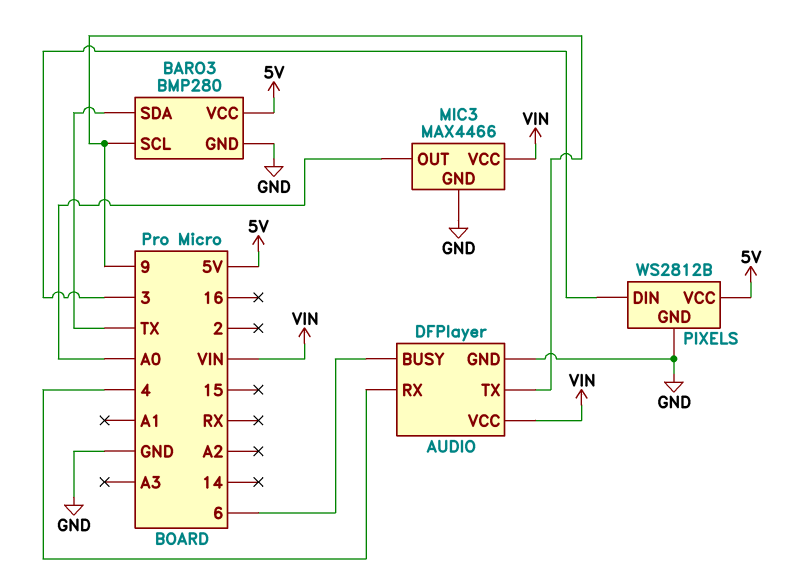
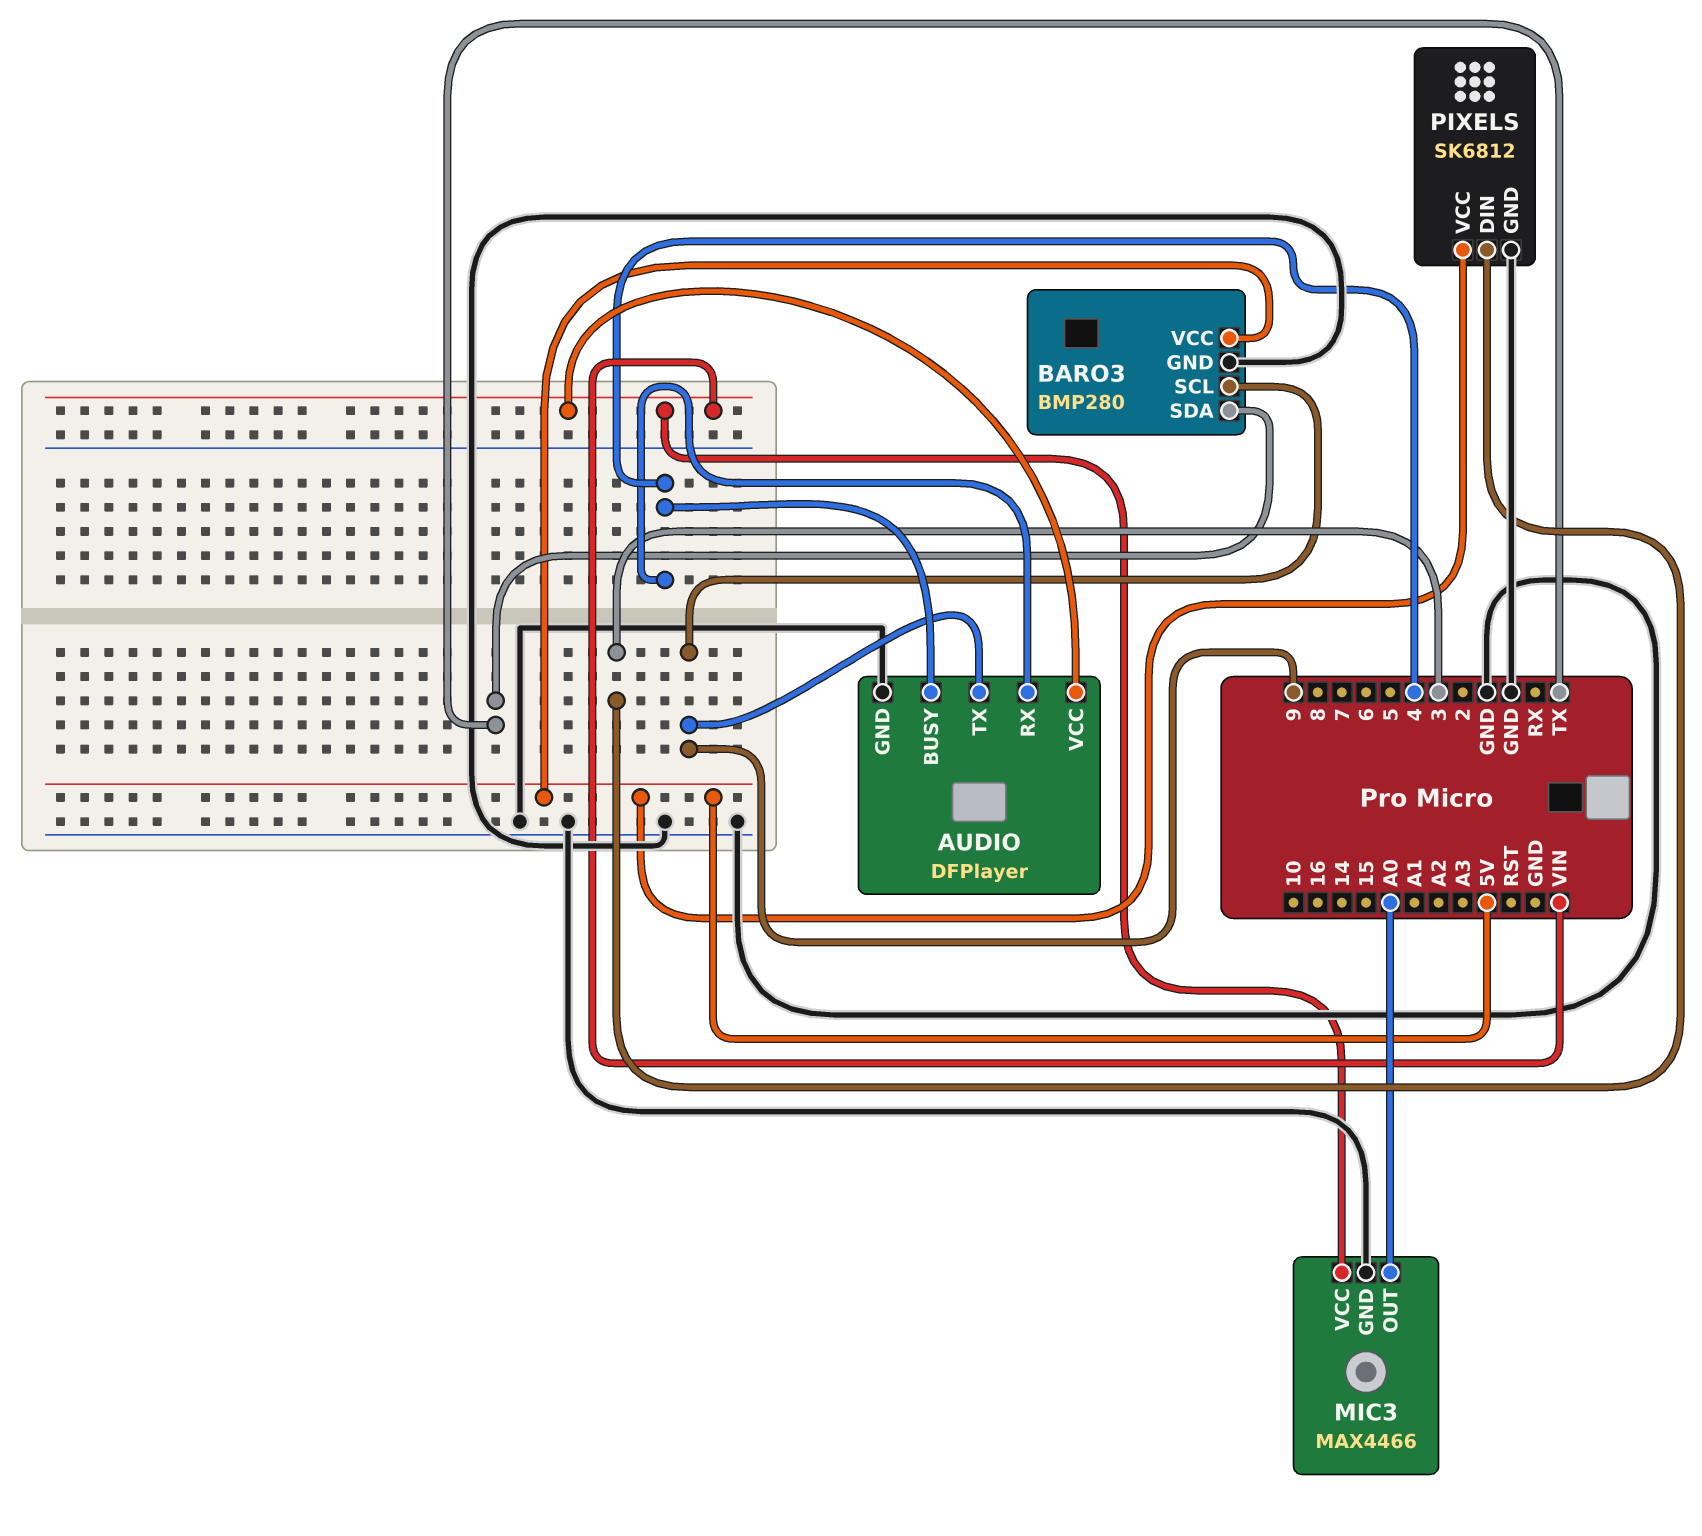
AUDIO pin BUSY: 6 -> 4
PIXELS: WS2812B -> SK6812

